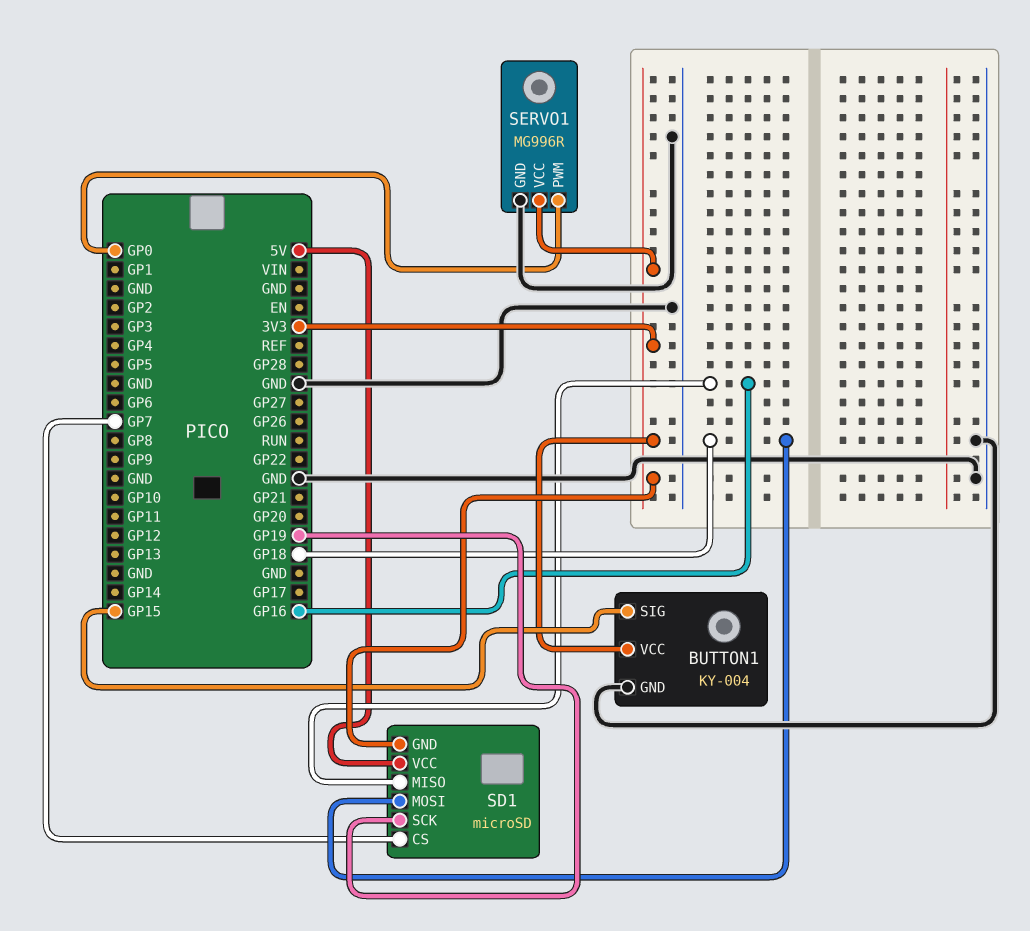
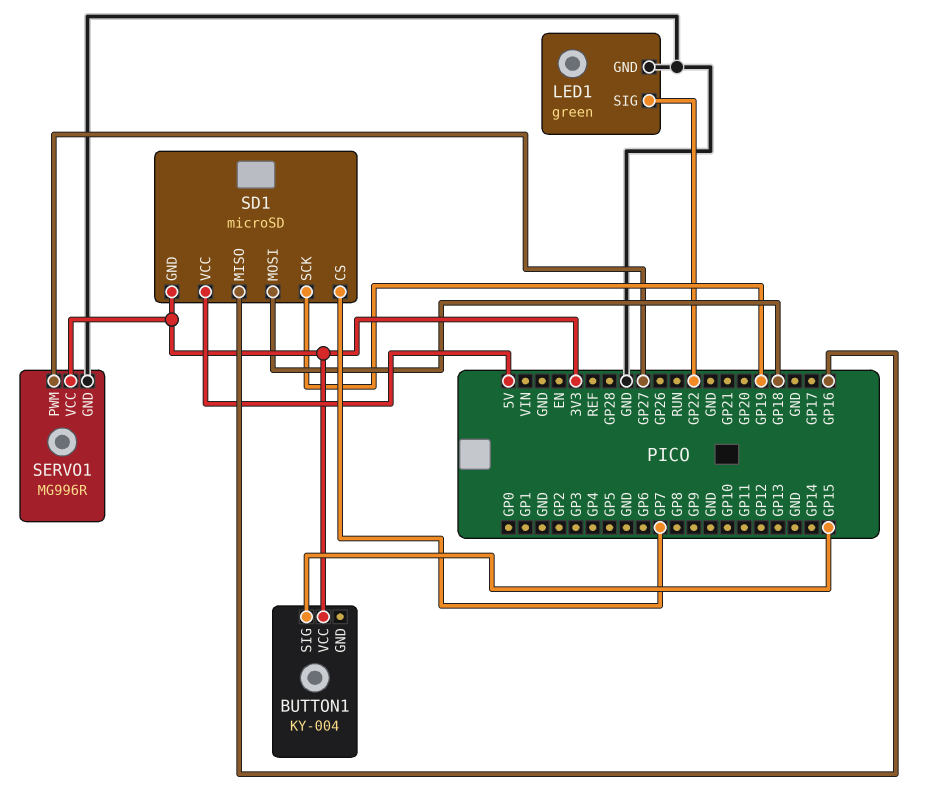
BUTTON1 pin GND: GND -> none
LED1: none -> green
LED1 pin GND: none -> GND
LED1 pin SIG: none -> GP22
SERVO1 pin PWM: GP0 -> GP27

